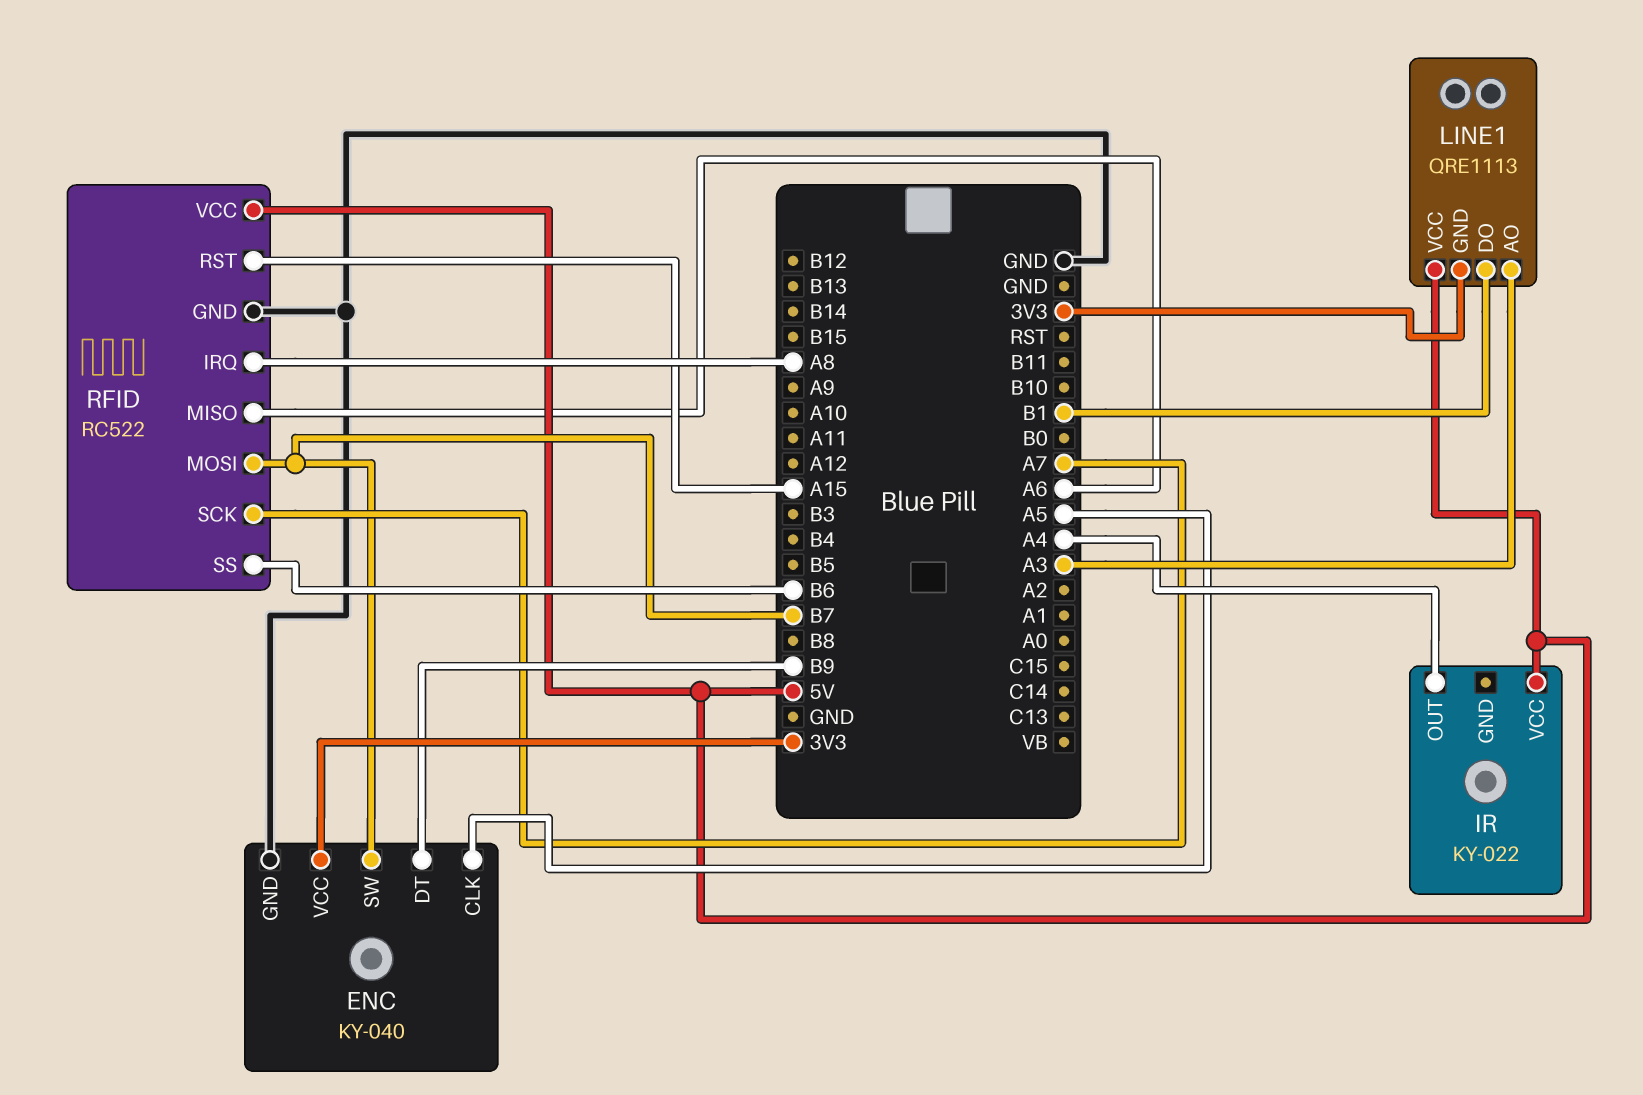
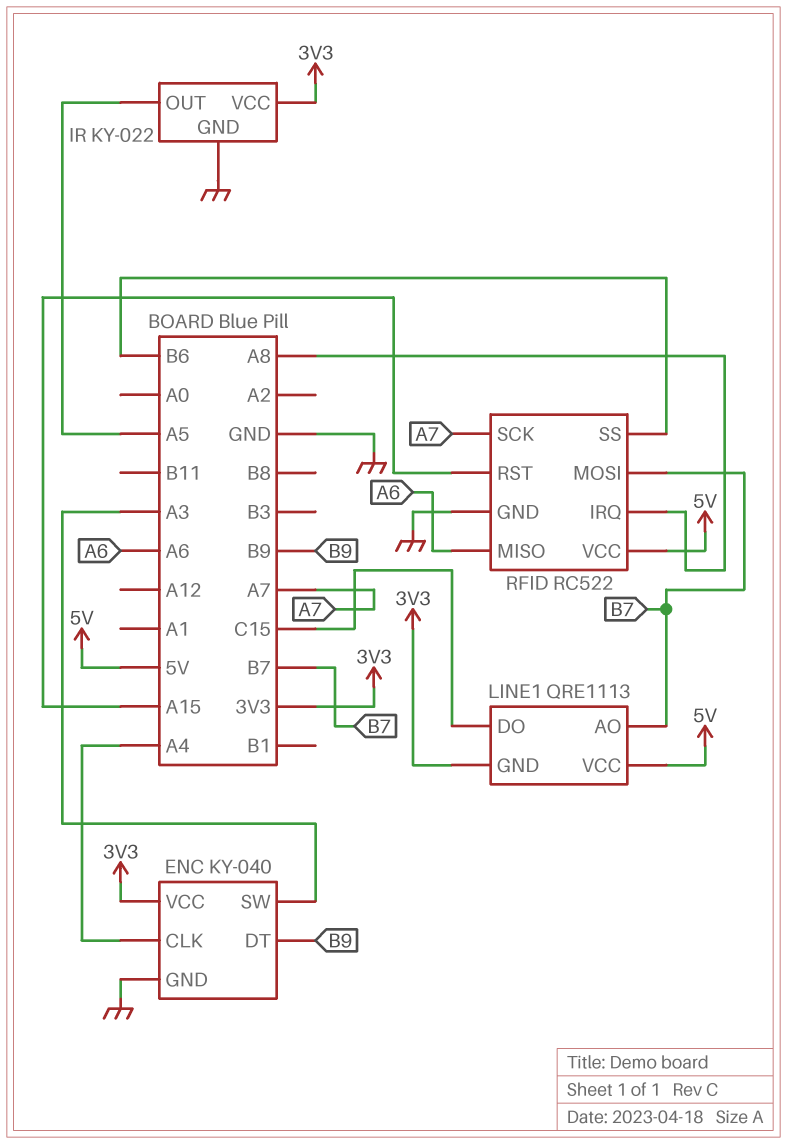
ENC pin CLK: A5 -> A4
ENC pin SW: B7 -> A3
IR pin GND: none -> GND
IR pin OUT: A4 -> A5
IR pin VCC: 5V -> 3V3
LINE1 pin AO: A3 -> B7
LINE1 pin DO: B1 -> C15

